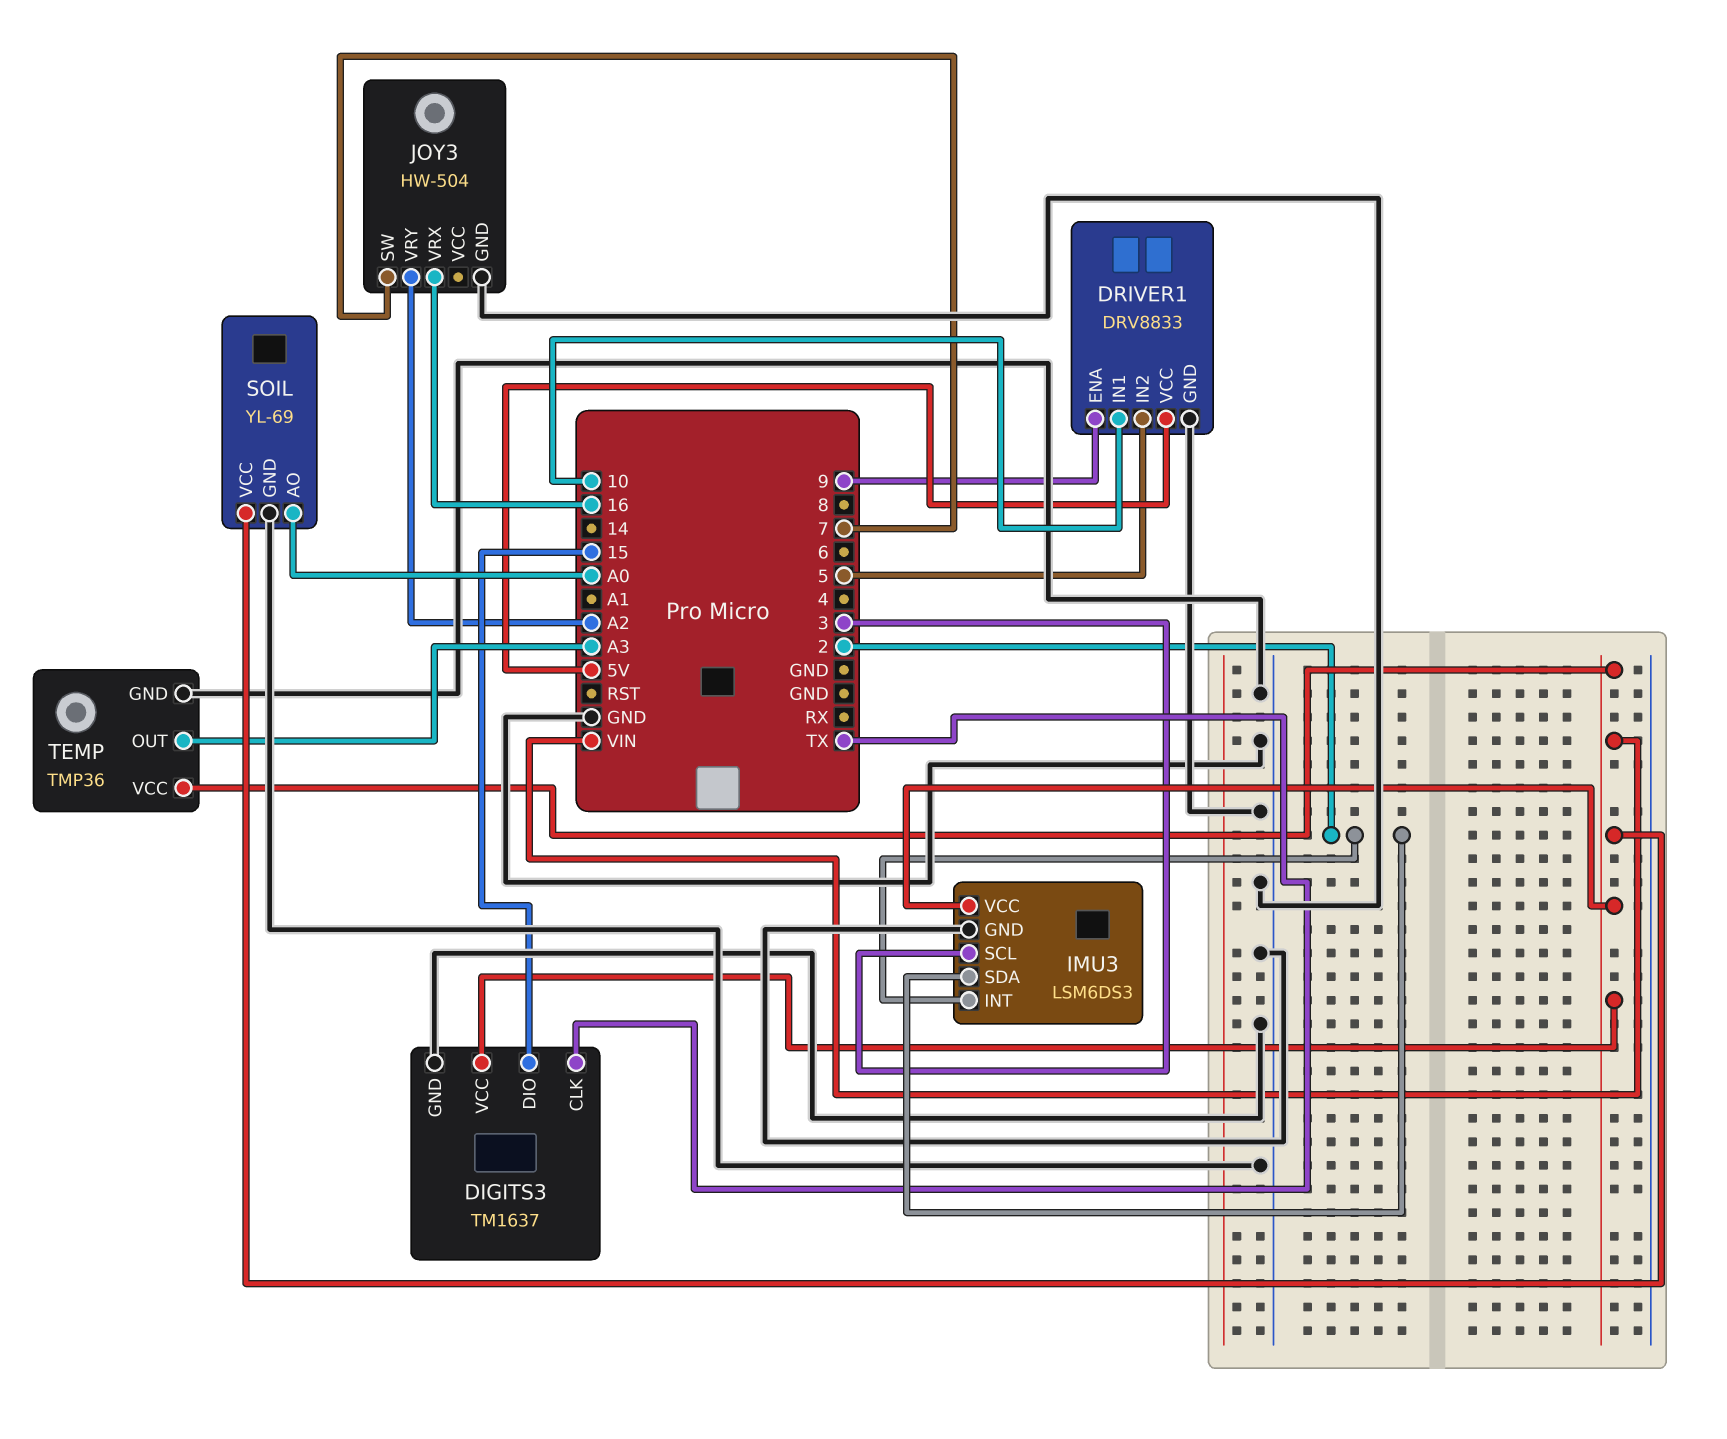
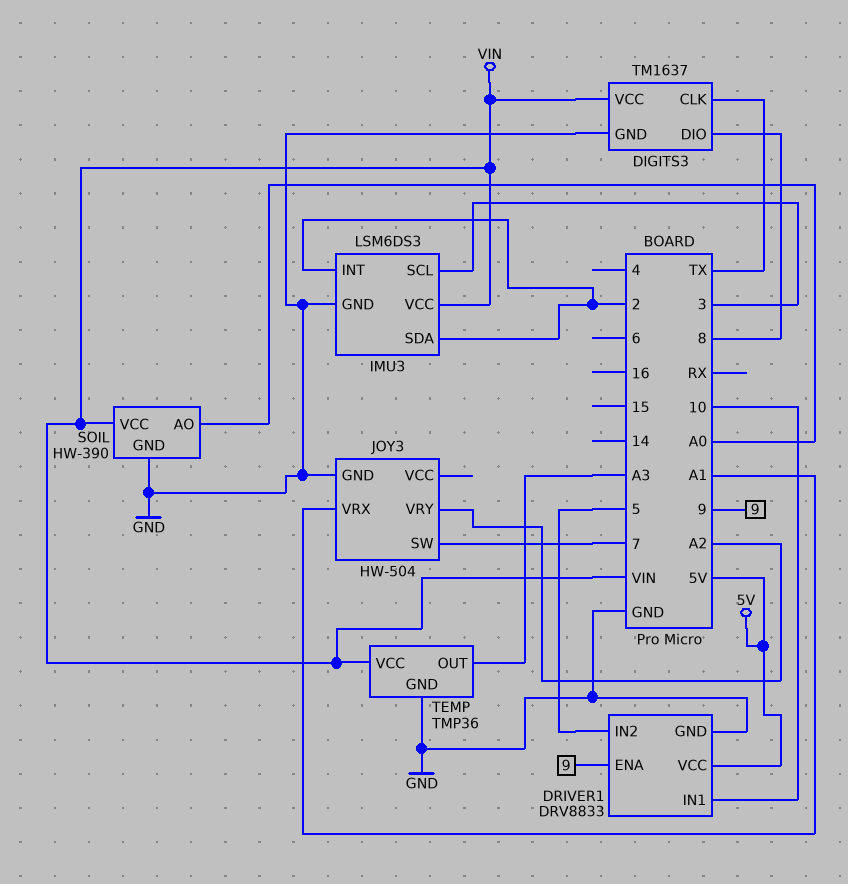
DIGITS3 pin DIO: 15 -> 8
JOY3 pin VRX: 16 -> A1
SOIL: YL-69 -> HW-390

